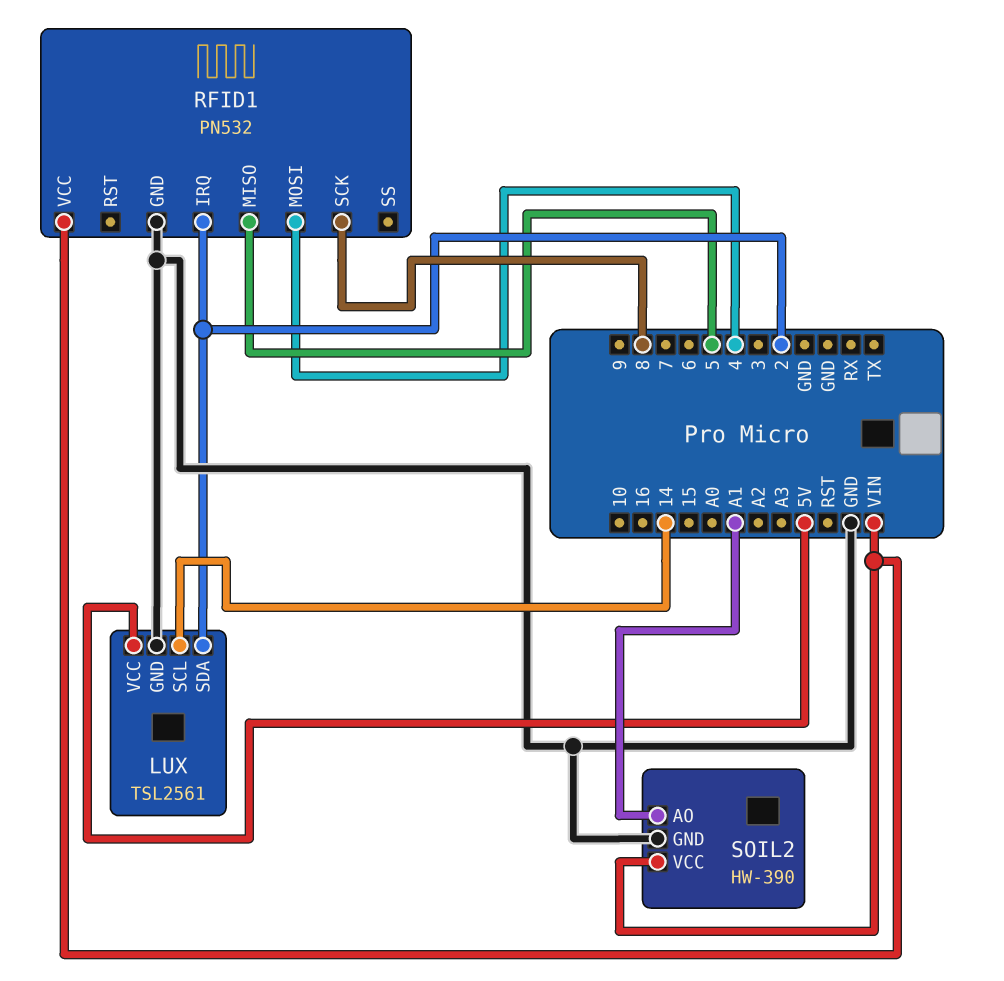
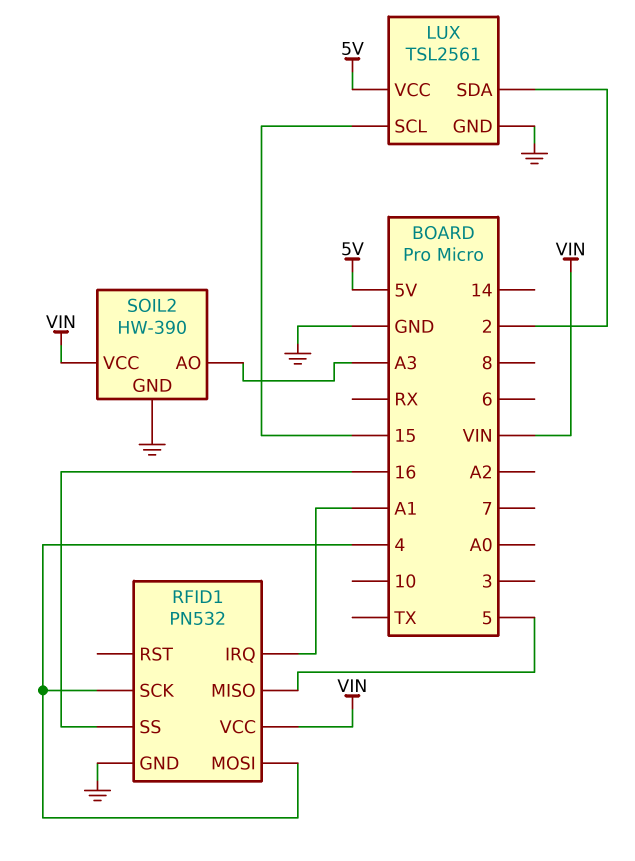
LUX pin SCL: 14 -> 15
RFID1 pin IRQ: 2 -> A1
RFID1 pin SCK: 8 -> 4
RFID1 pin SS: none -> 16
SOIL2 pin AO: A1 -> A3

